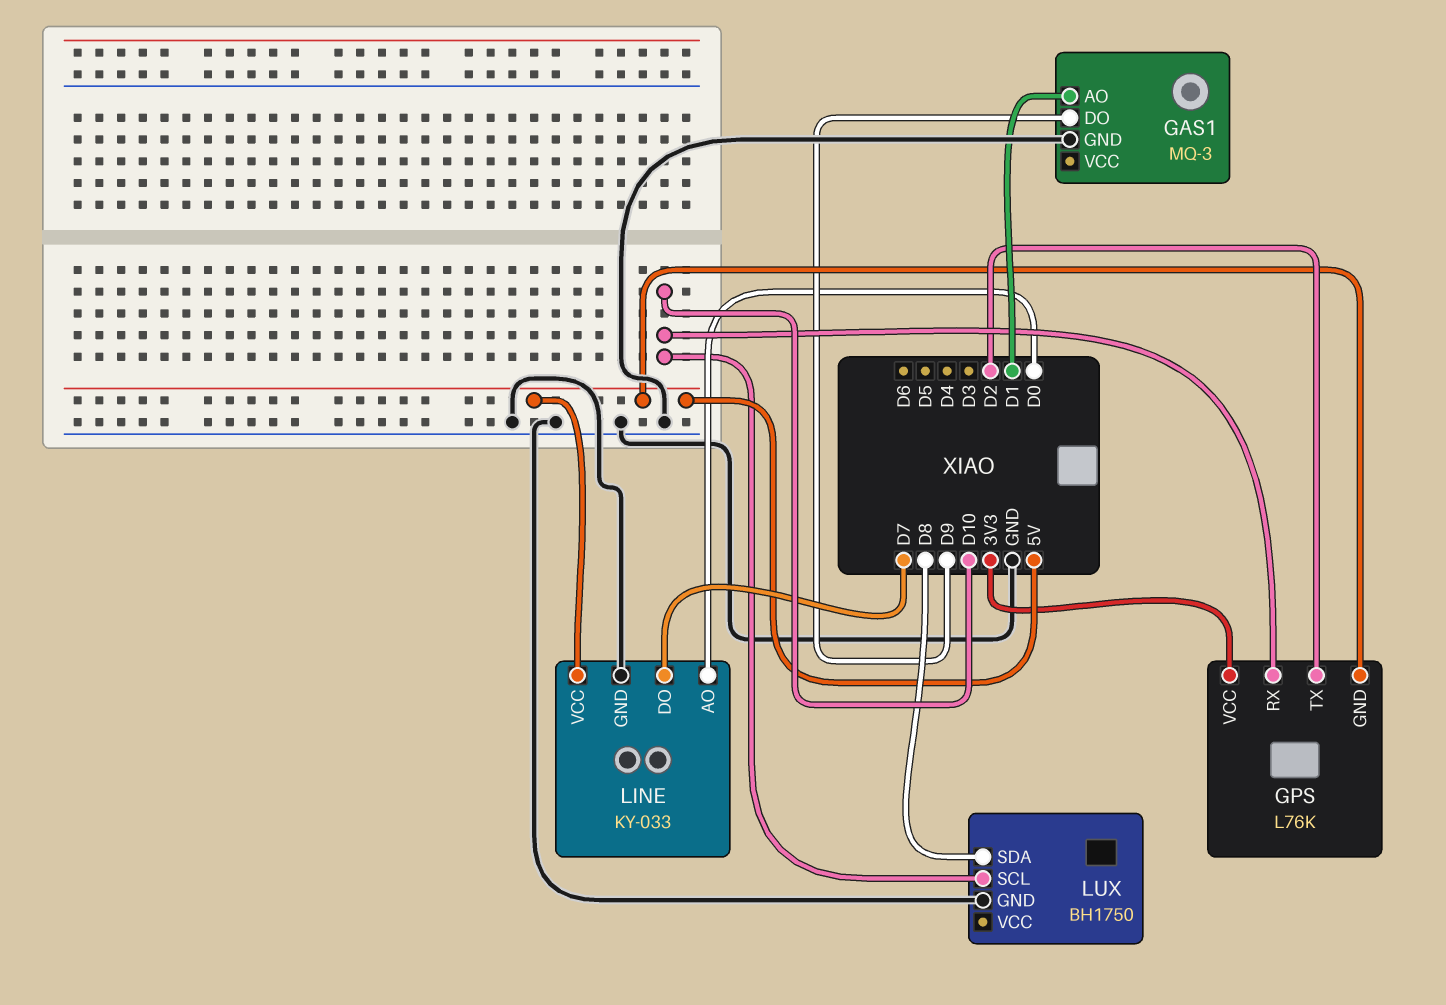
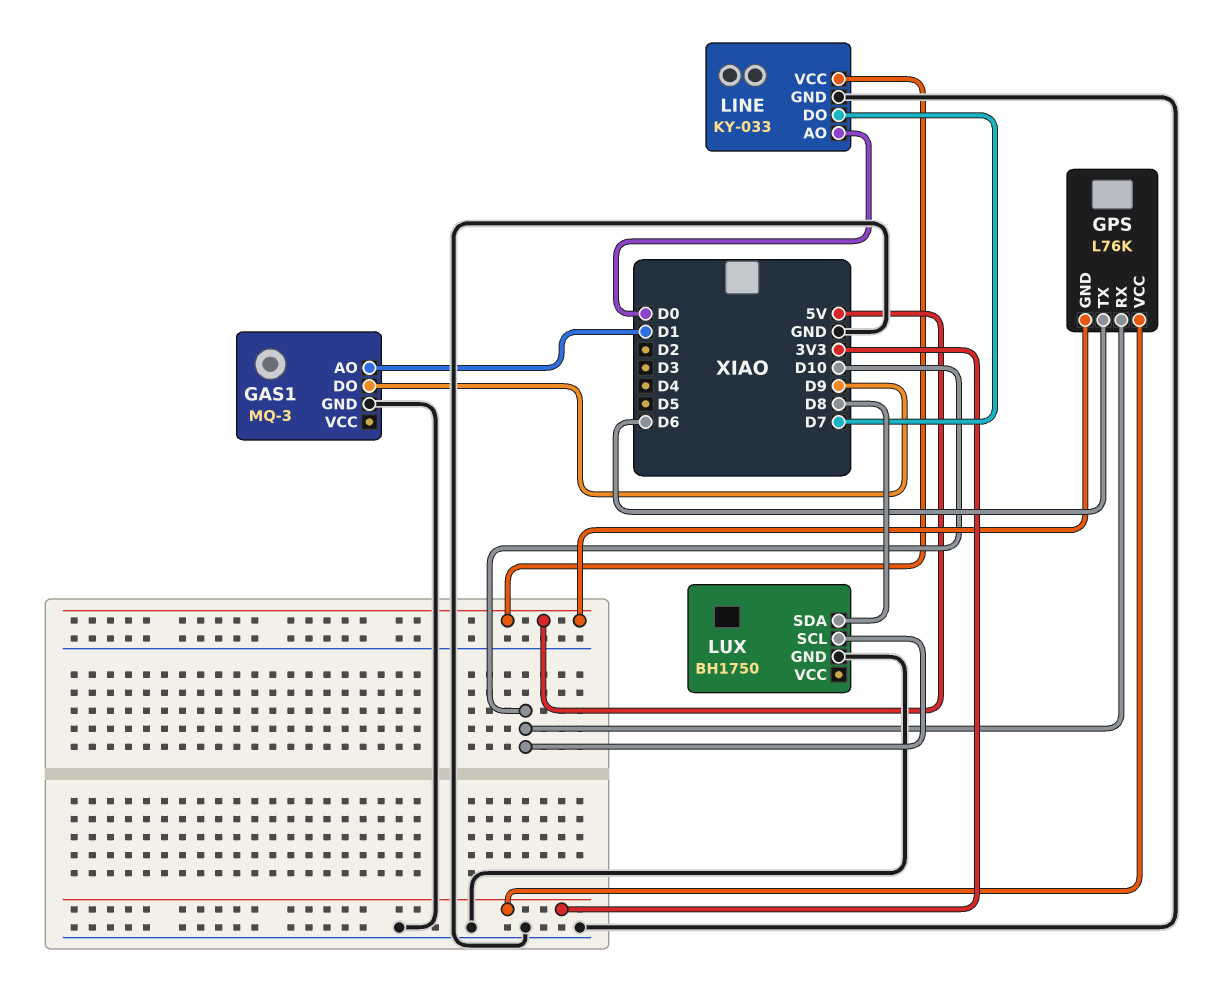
GPS pin TX: D2 -> D6

